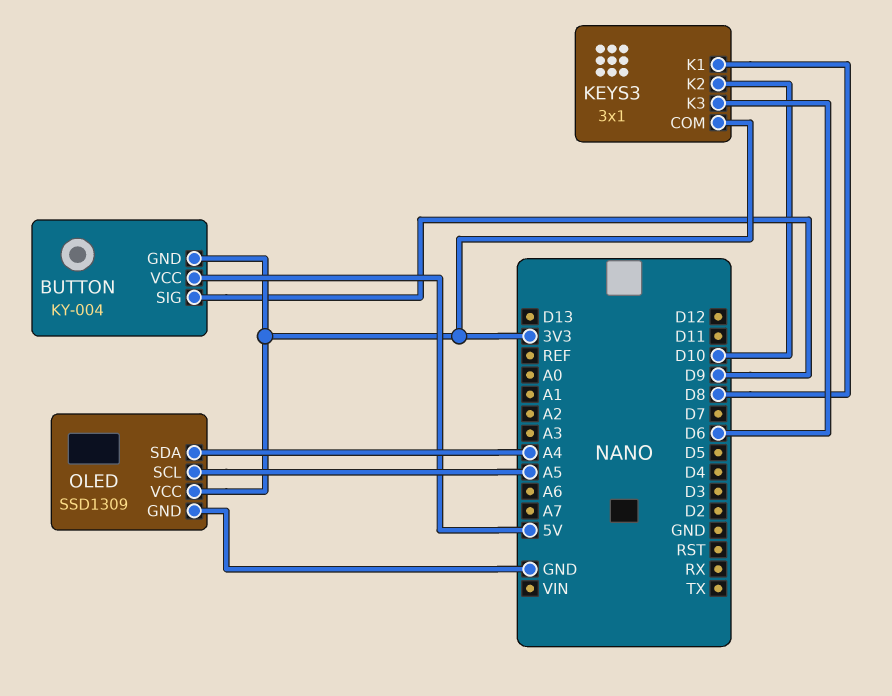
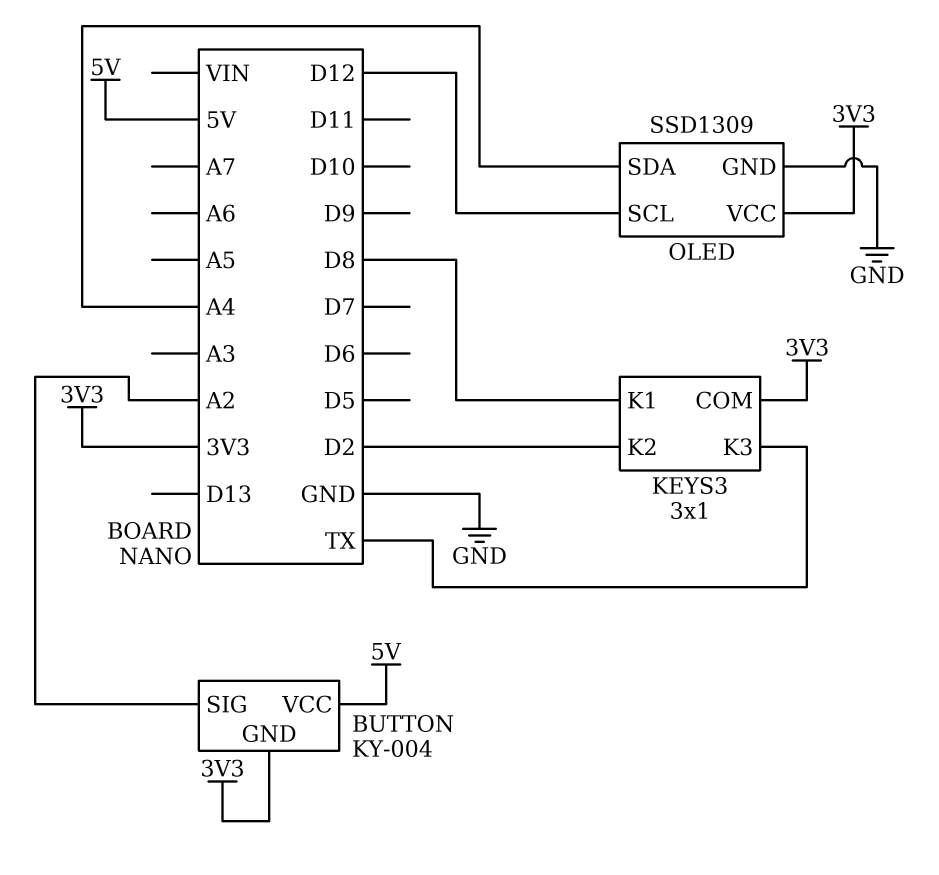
BUTTON pin SIG: D9 -> A2
KEYS3 pin K2: D10 -> D2
KEYS3 pin K3: D6 -> TX
OLED pin SCL: A5 -> D12

